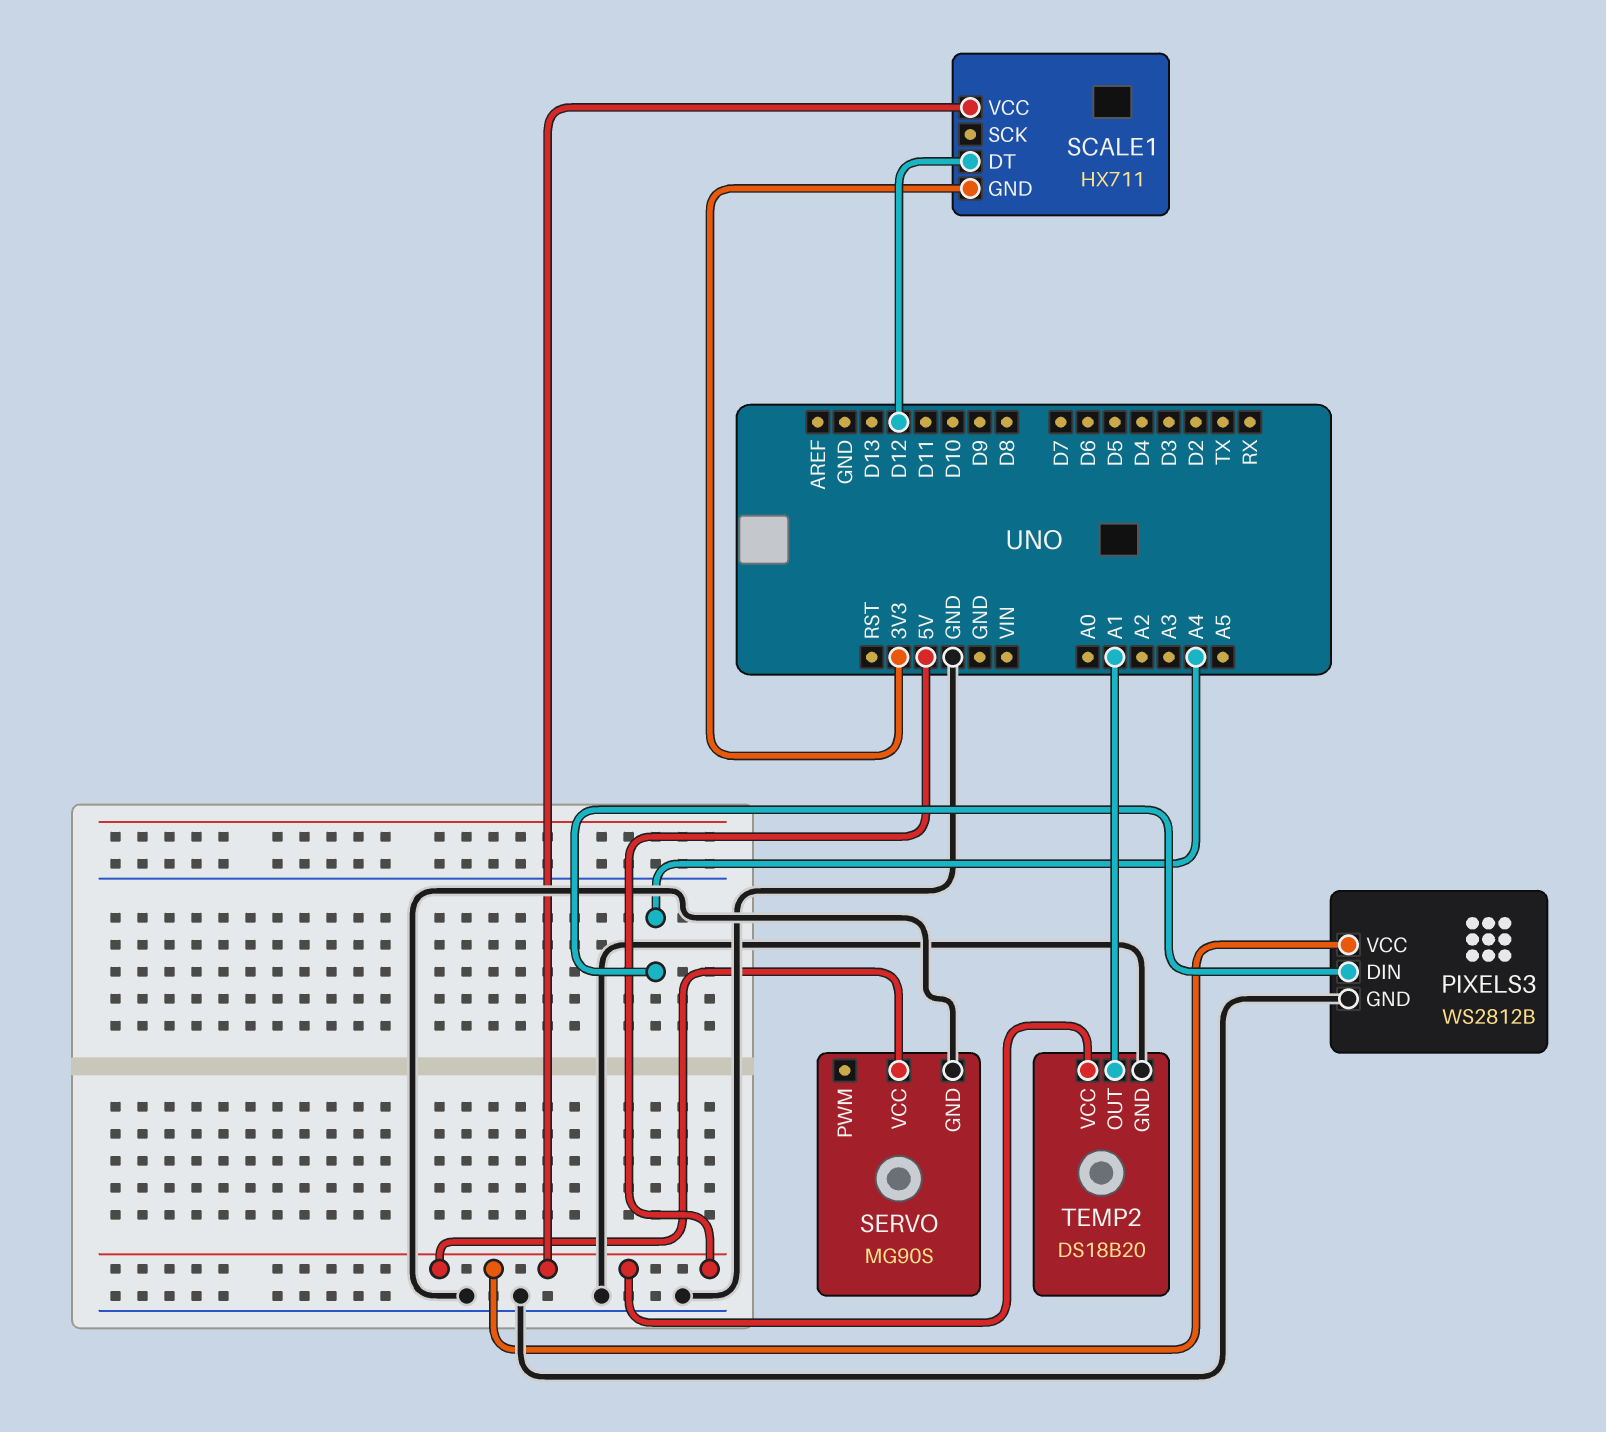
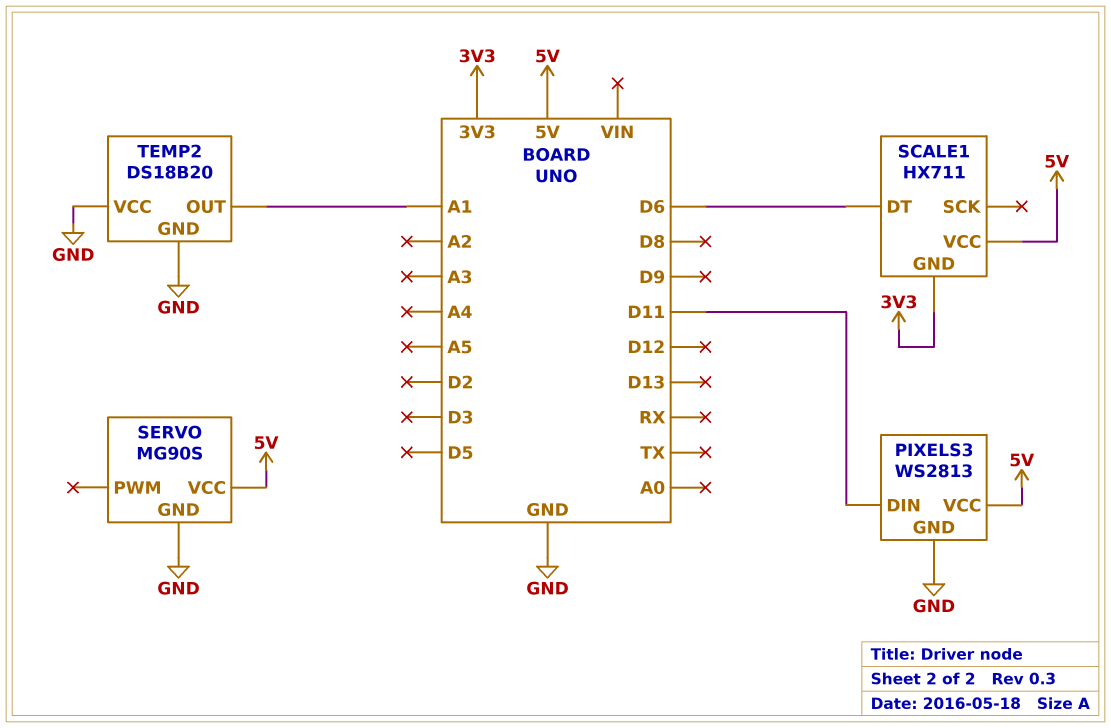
PIXELS3: WS2812B -> WS2813
PIXELS3 pin DIN: A4 -> D11
SCALE1 pin DT: D12 -> D6
TEMP2 pin VCC: 5V -> GND

